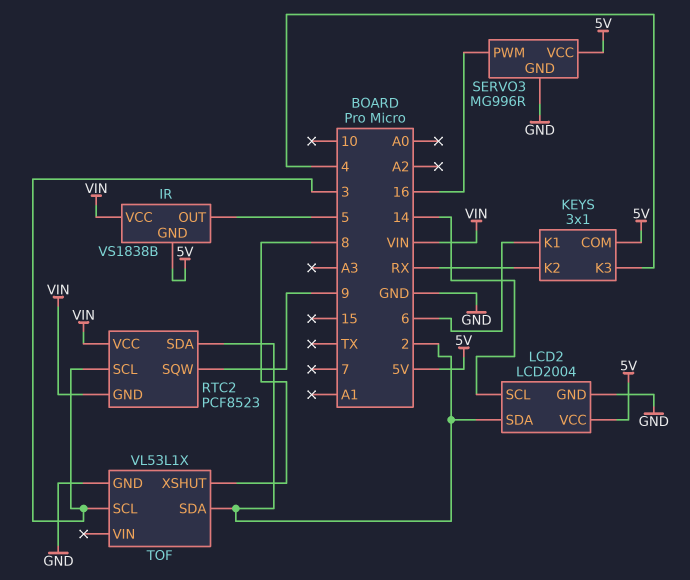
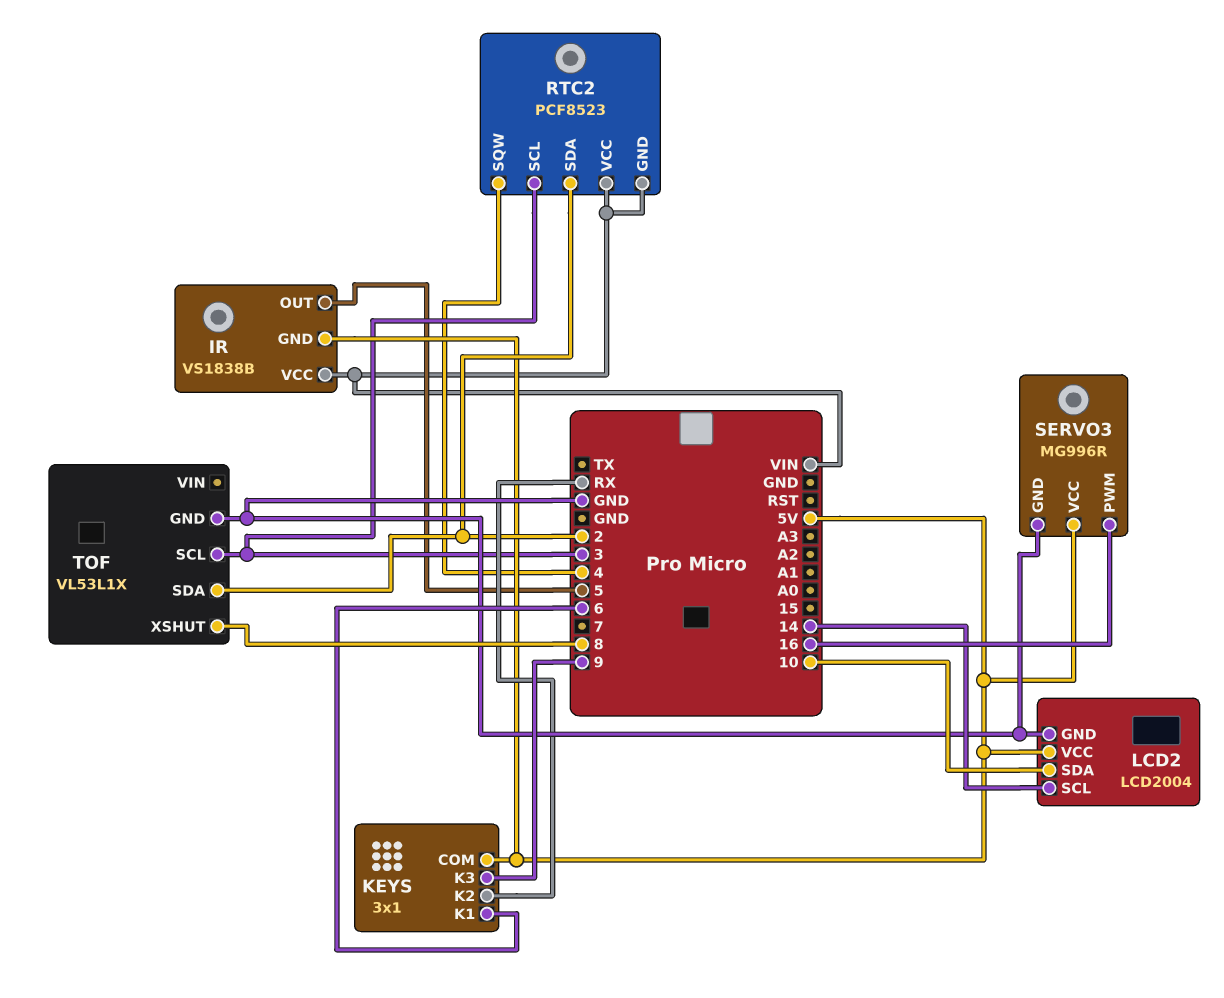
KEYS pin K3: 4 -> 9
LCD2 pin SDA: 2 -> 10
RTC2 pin SQW: 9 -> 4

